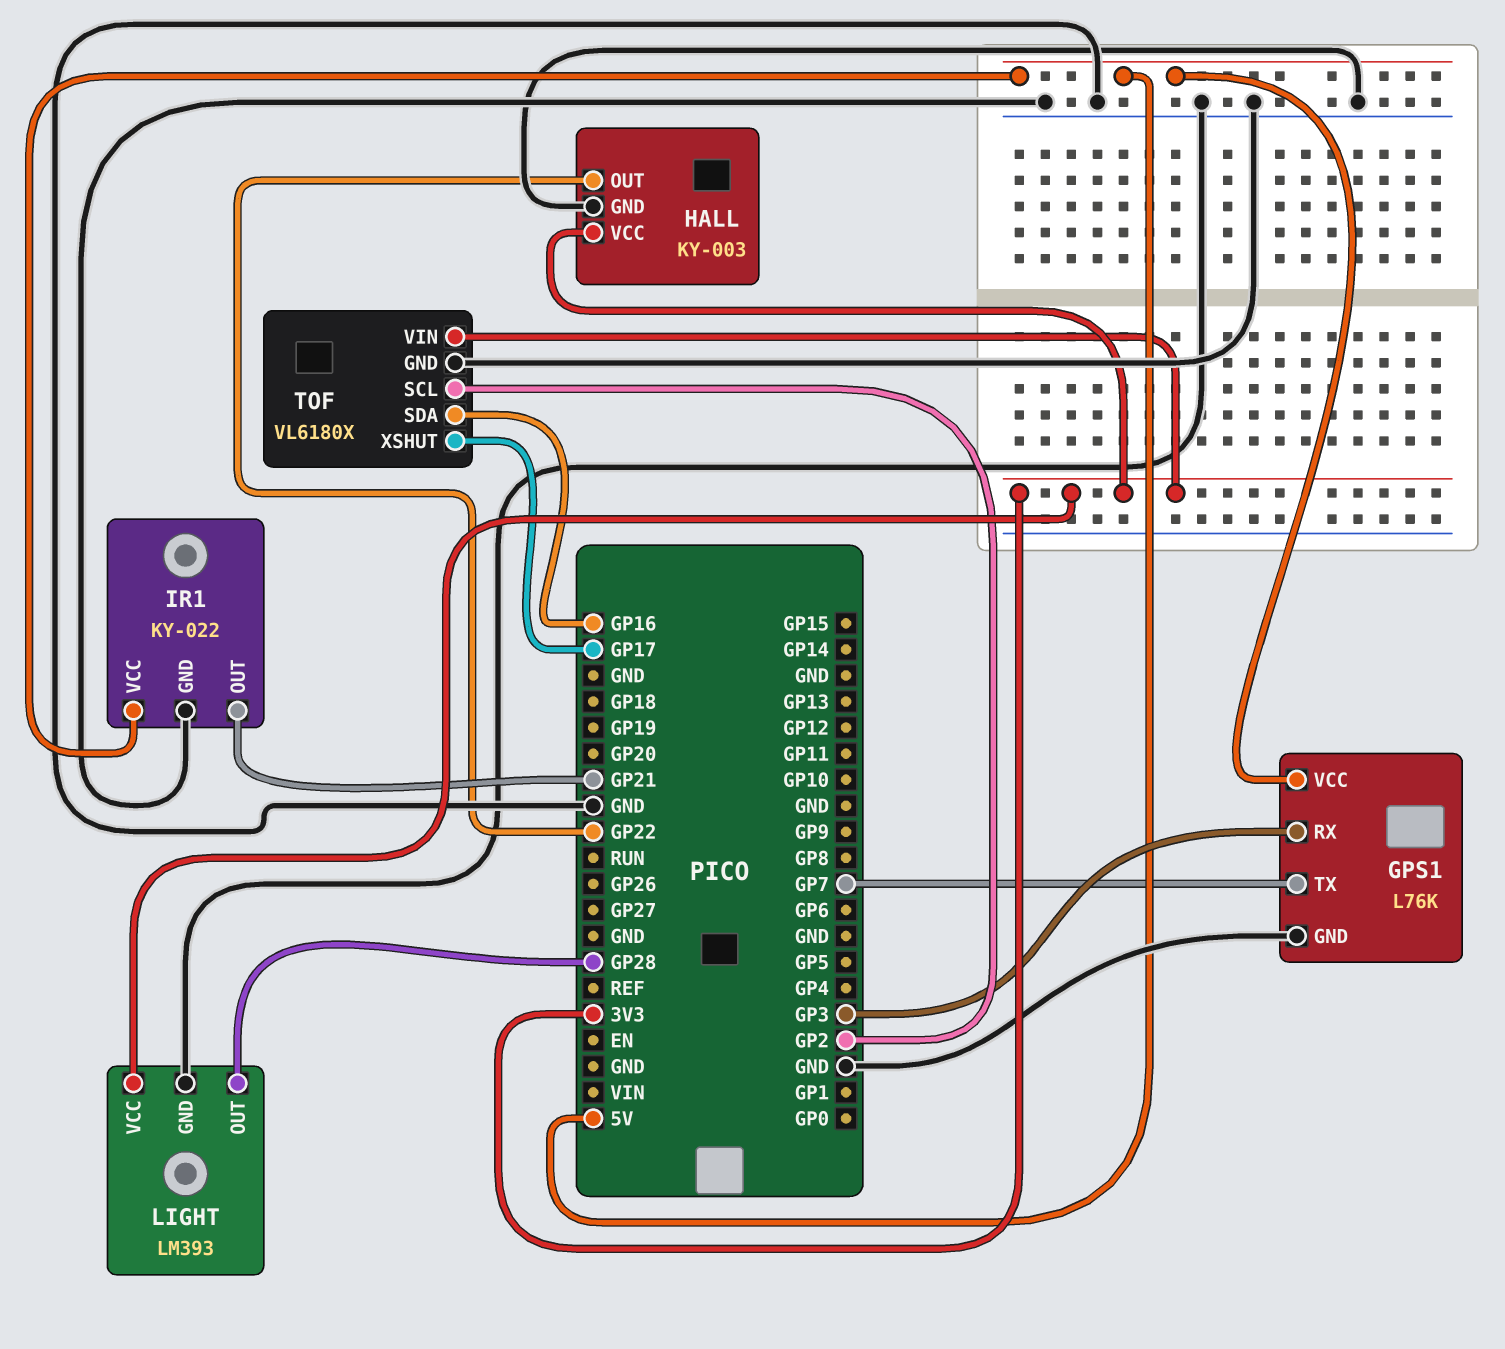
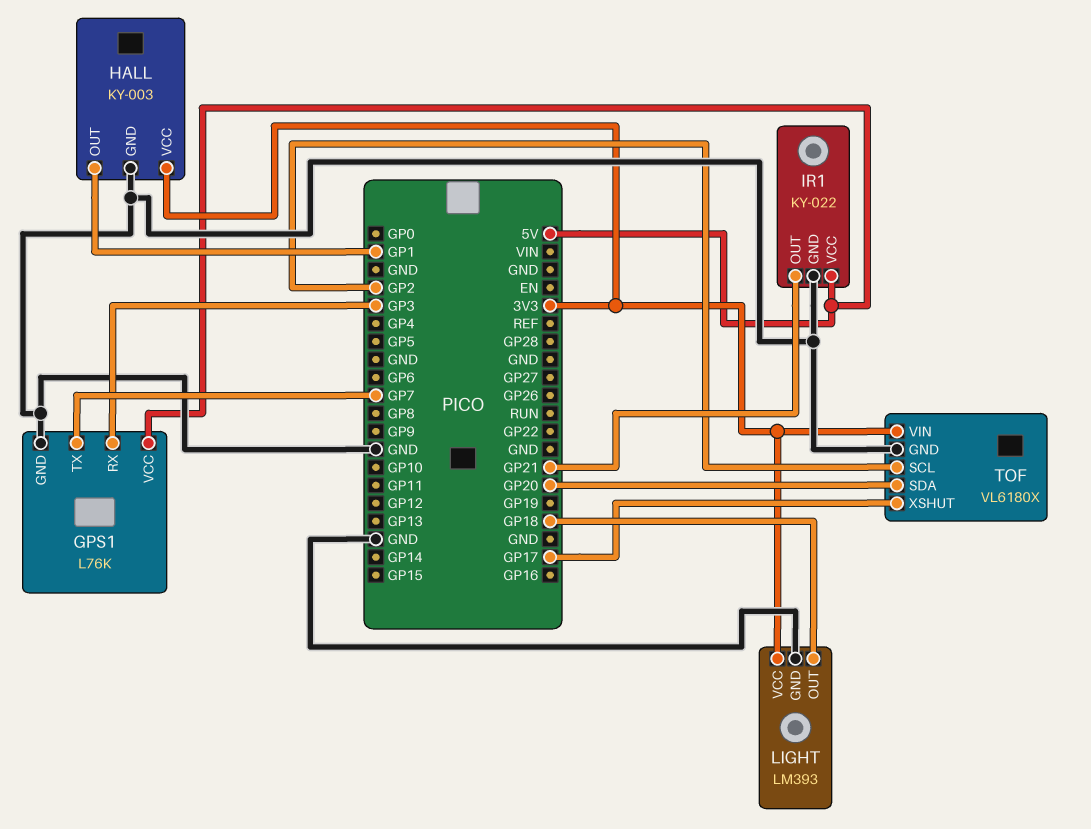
HALL pin OUT: GP22 -> GP1
LIGHT pin OUT: GP28 -> GP18
TOF pin SDA: GP16 -> GP20

